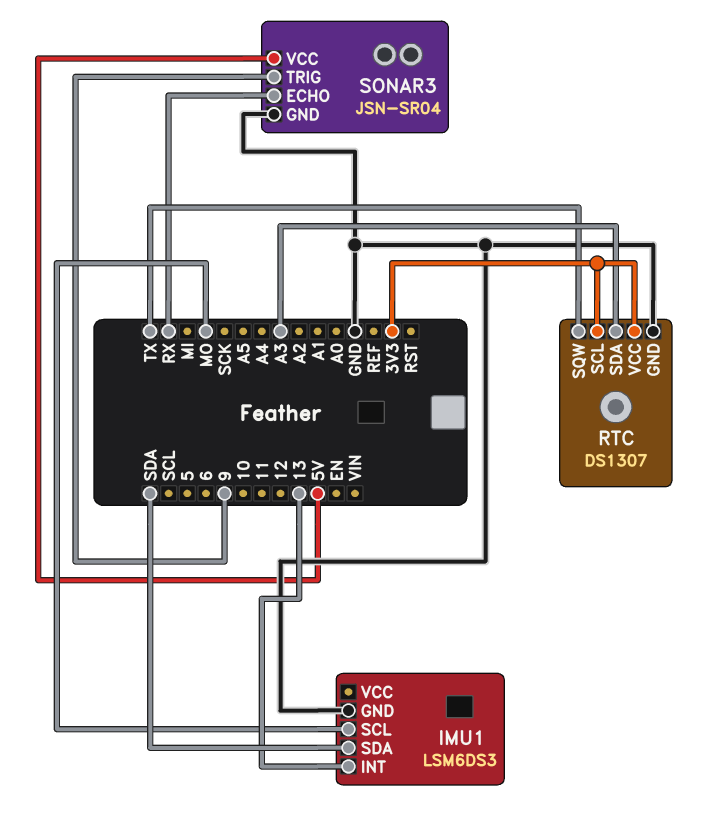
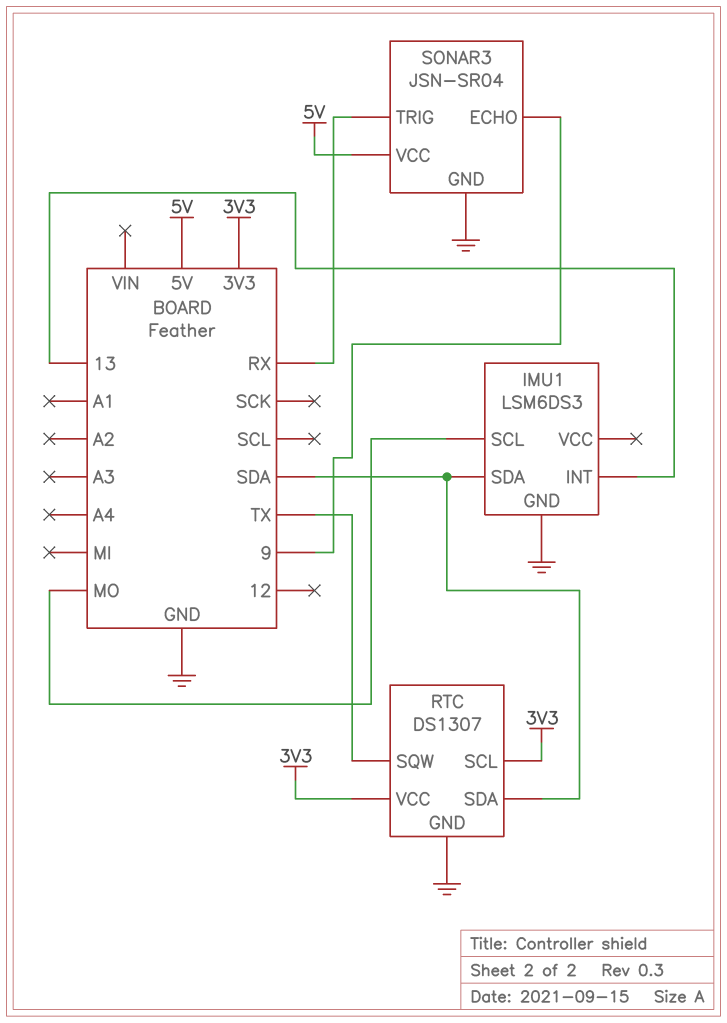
RTC pin SDA: A3 -> SDA
SONAR3 pin ECHO: RX -> 9
SONAR3 pin TRIG: 9 -> RX

